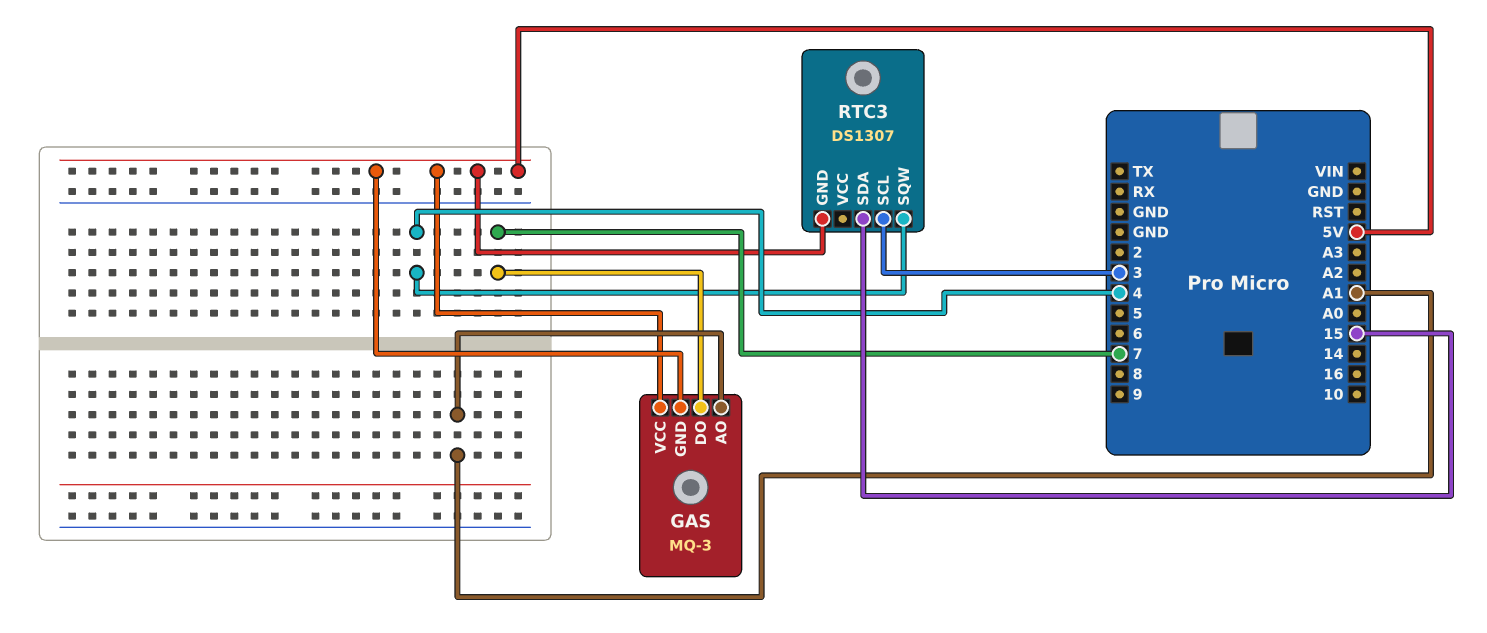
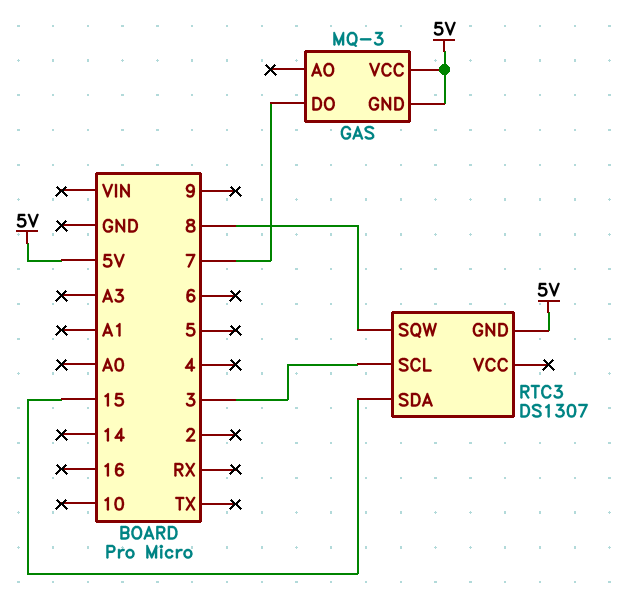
GAS pin AO: A1 -> none
RTC3 pin SQW: 4 -> 8

